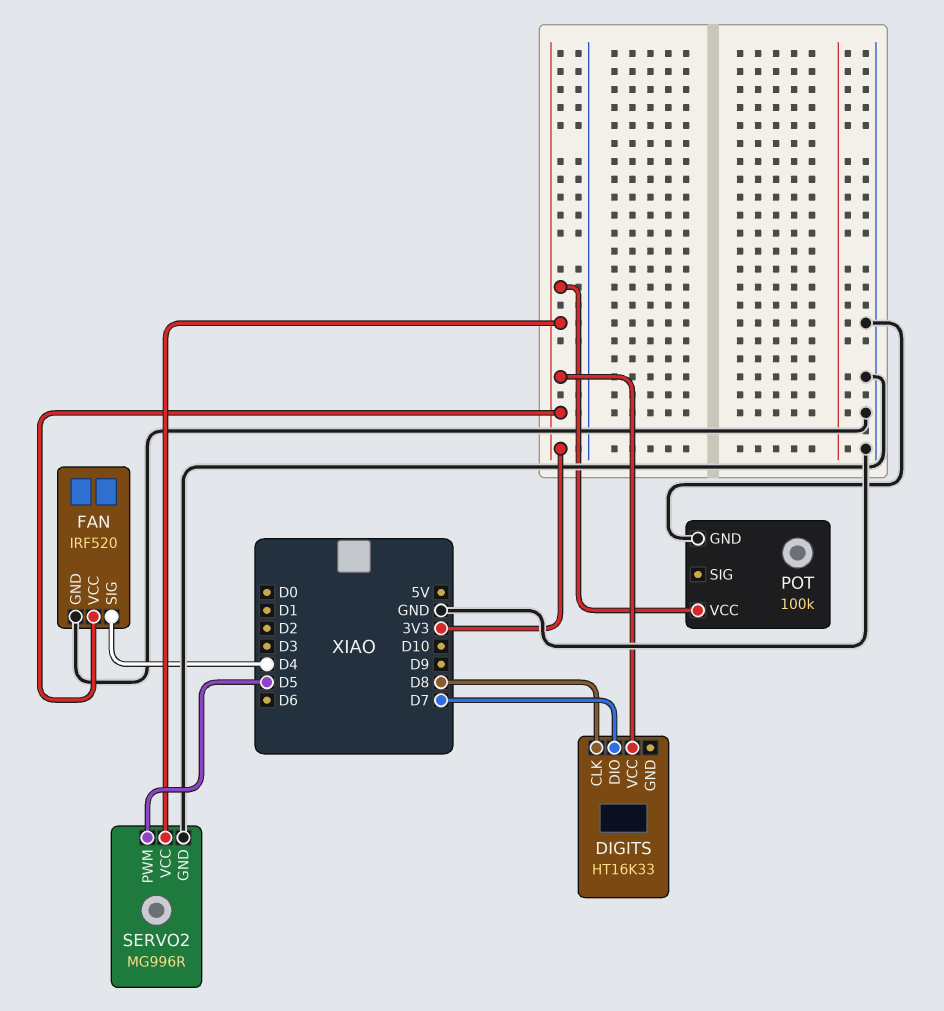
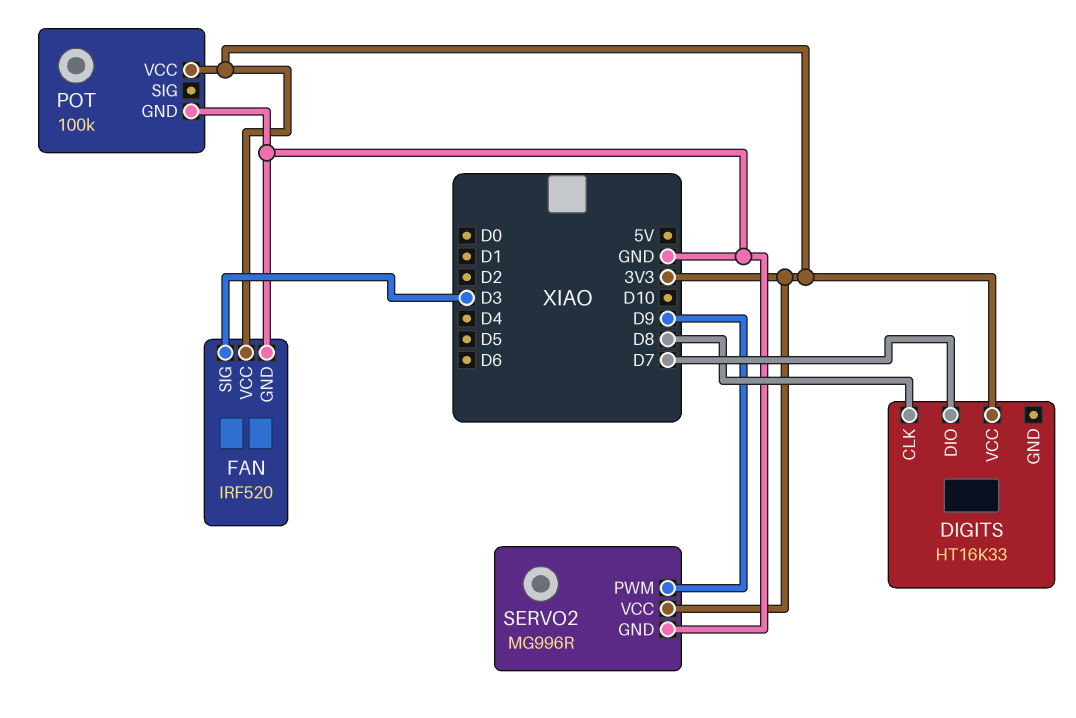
FAN pin SIG: D4 -> D3
SERVO2 pin PWM: D5 -> D9

